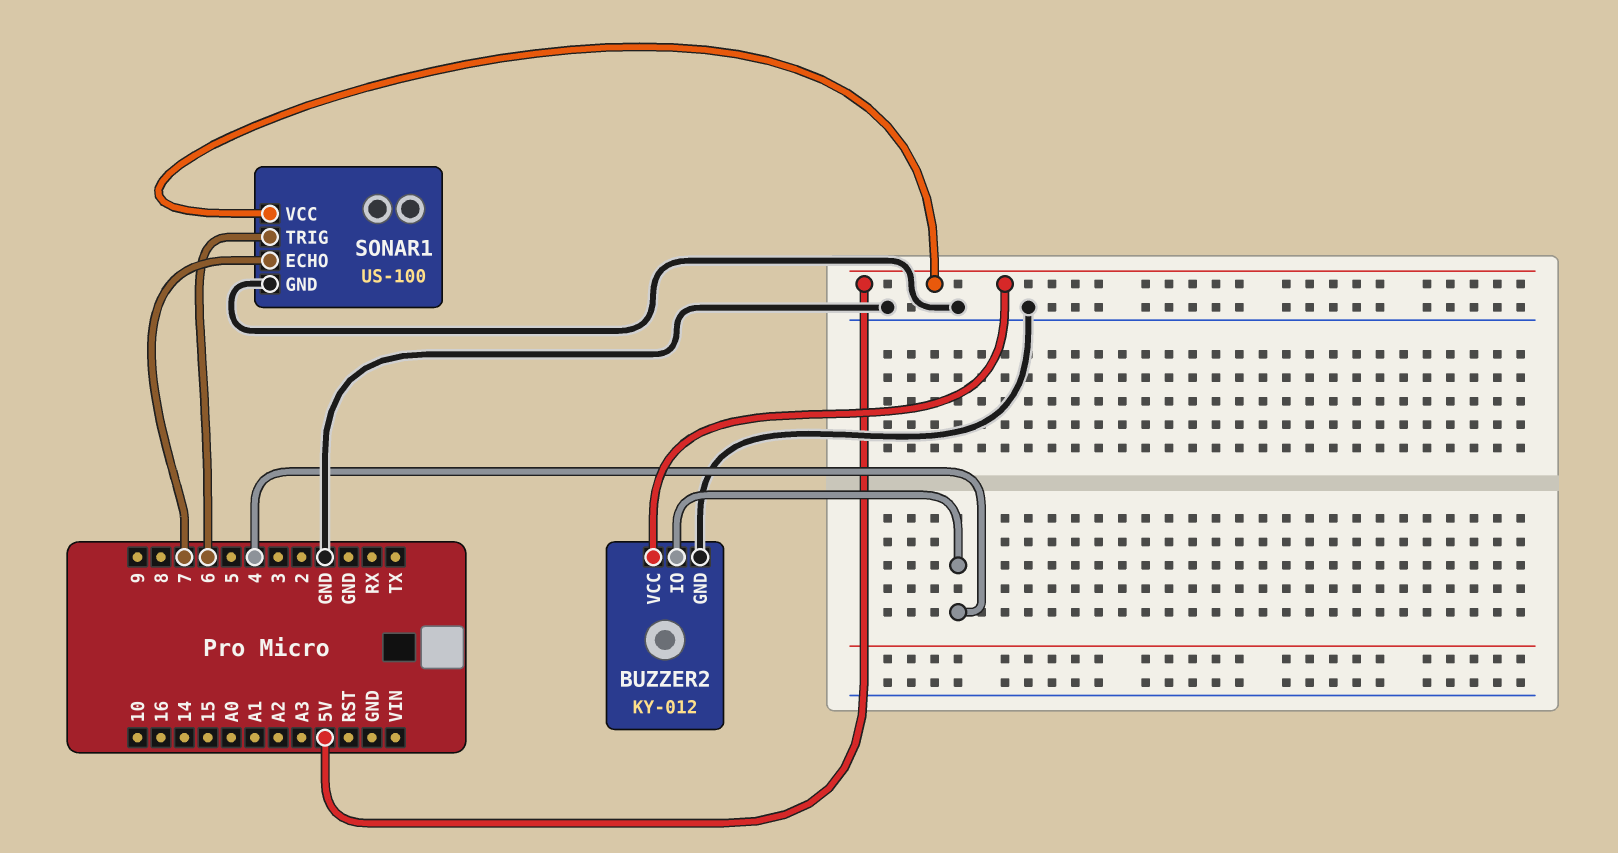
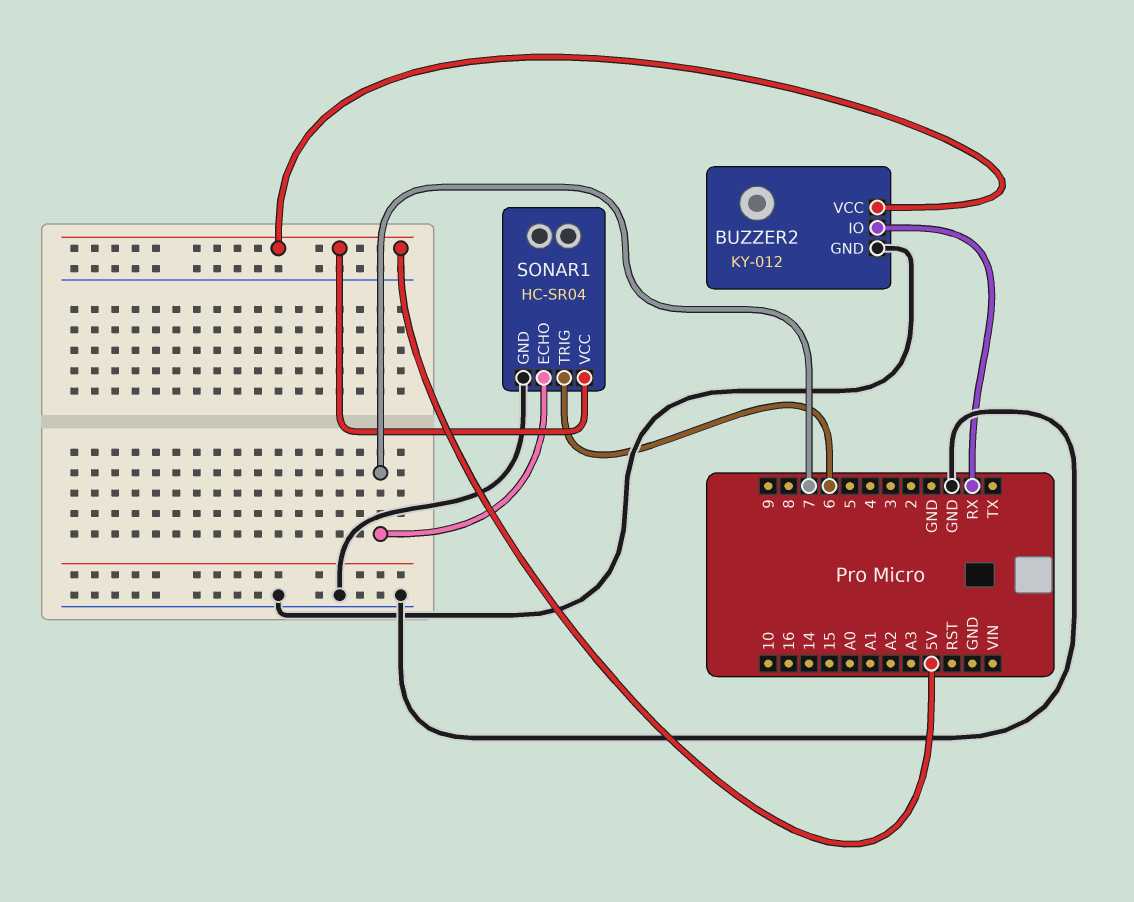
BUZZER2 pin IO: 4 -> RX
SONAR1: US-100 -> HC-SR04

